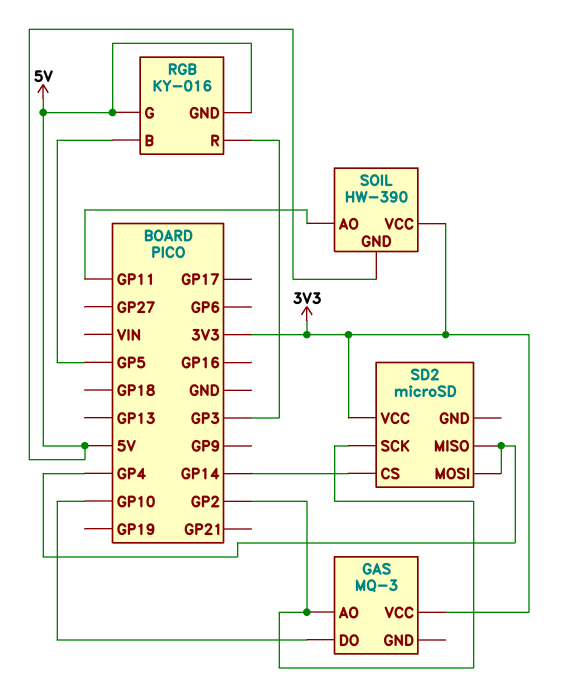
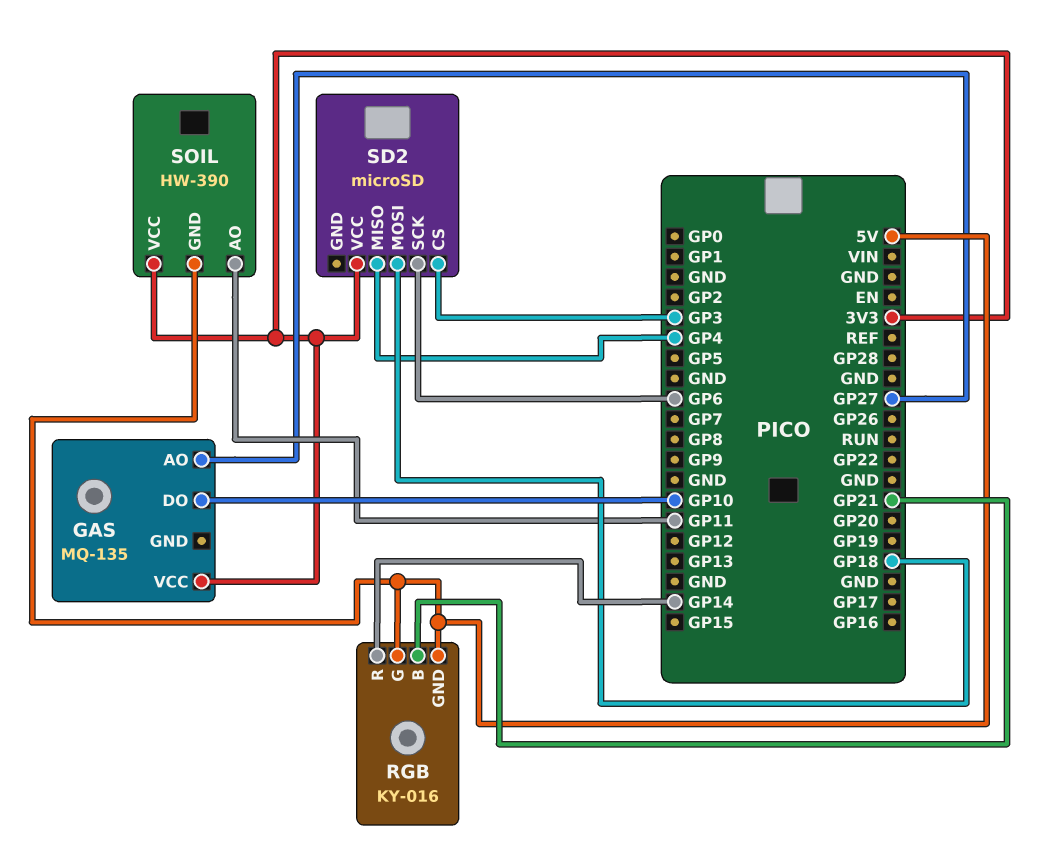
GAS: MQ-3 -> MQ-135
GAS pin AO: GP2 -> GP27
RGB pin B: GP5 -> GP21
RGB pin R: GP3 -> GP14
SD2 pin CS: GP14 -> GP3
SD2 pin MOSI: GP4 -> GP18
SD2 pin SCK: GP2 -> GP6

